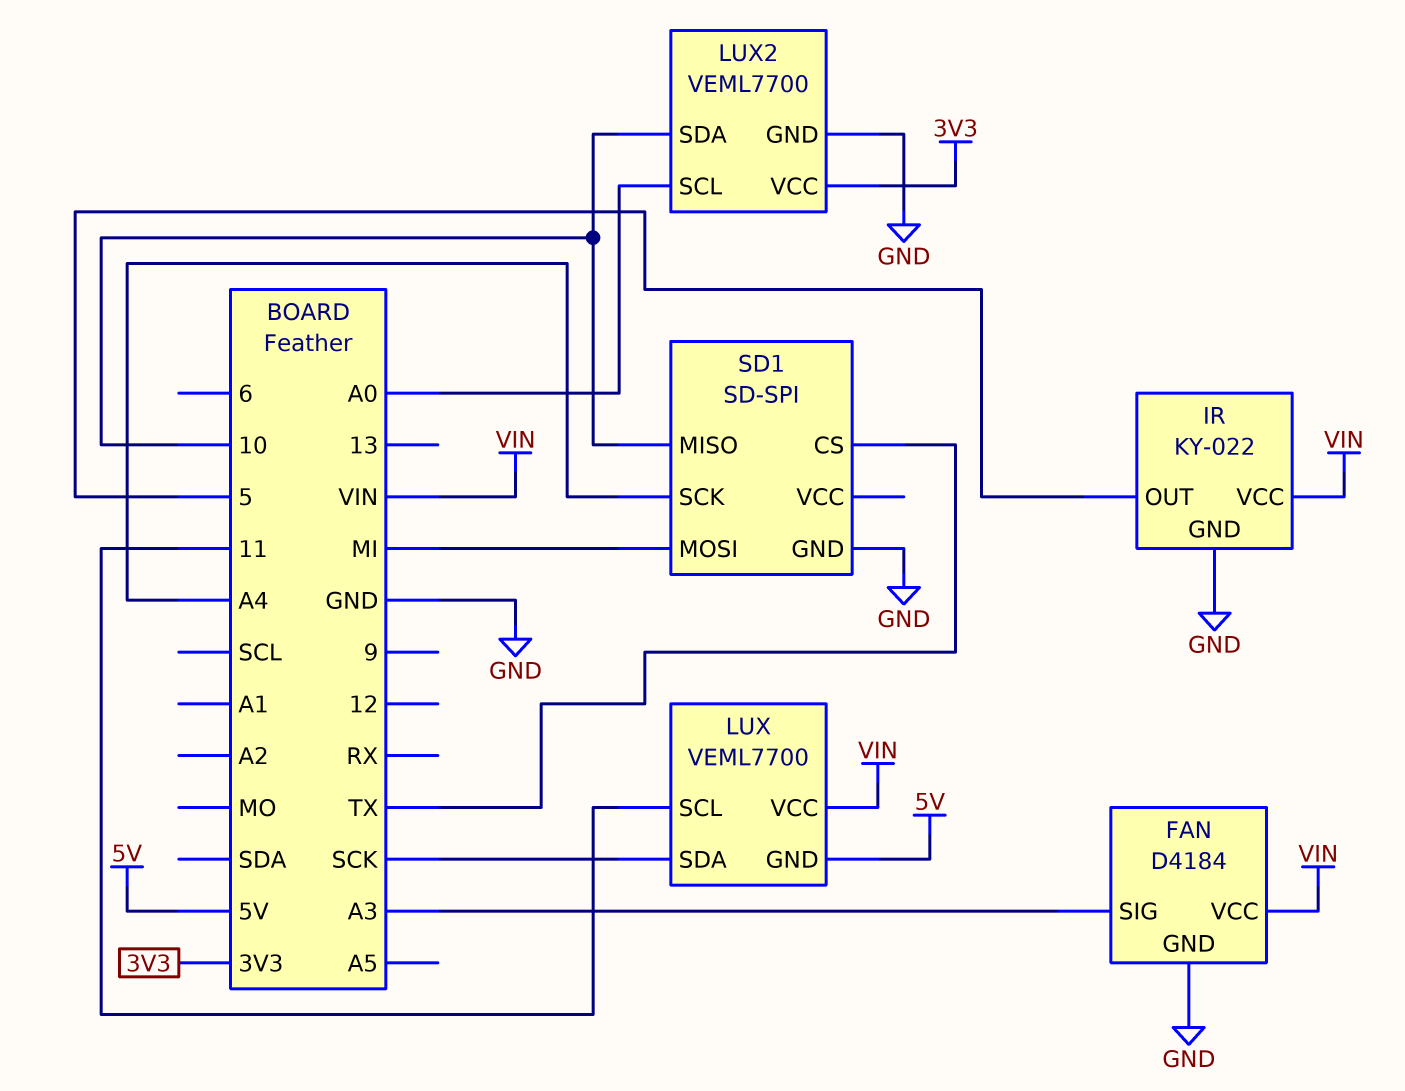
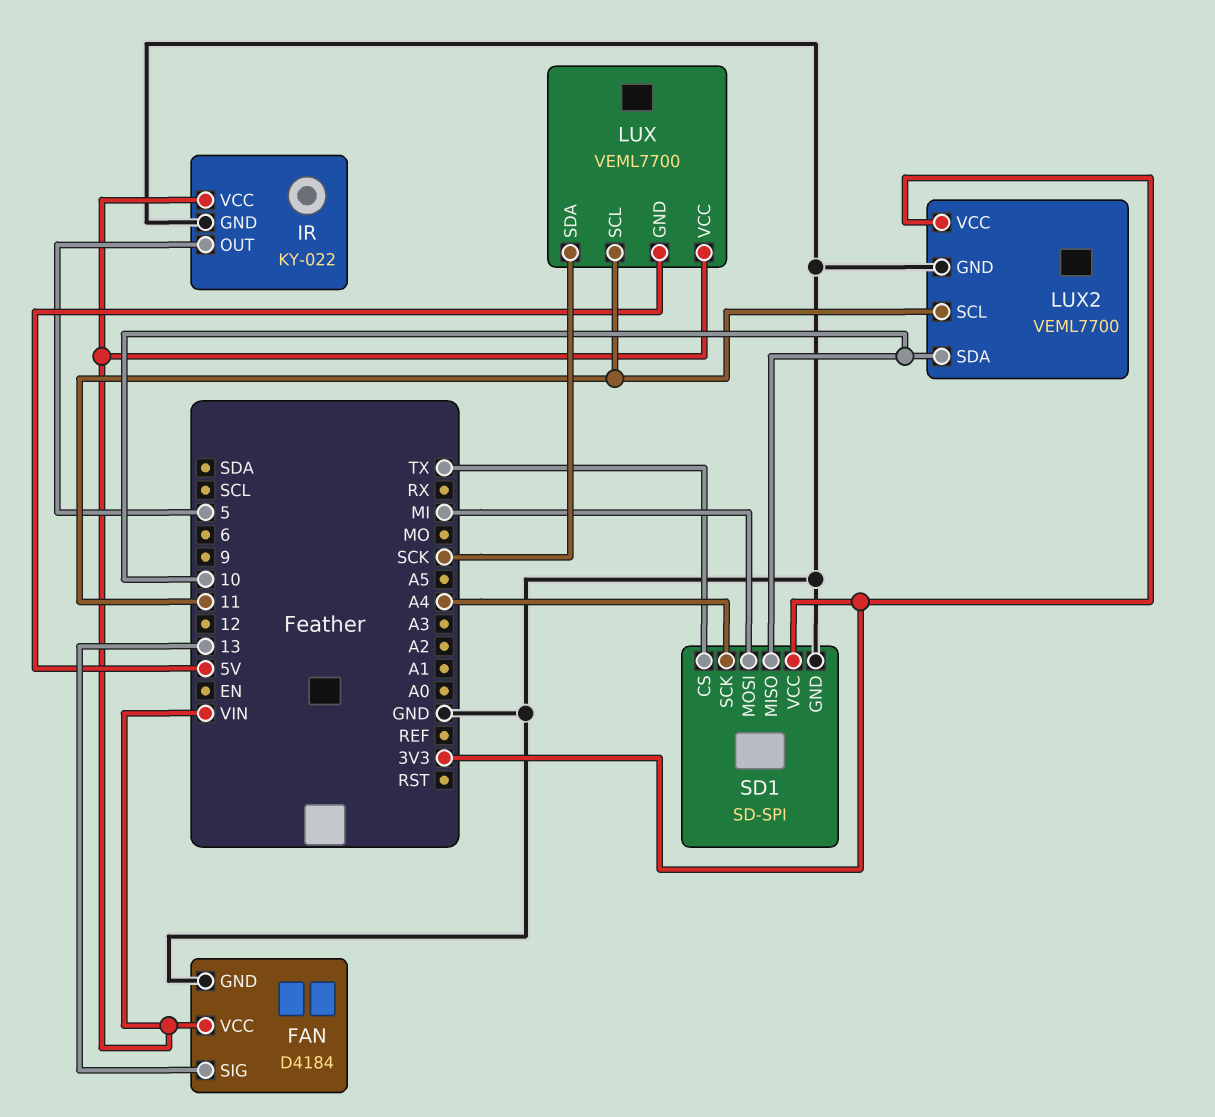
FAN pin SIG: A3 -> 13
LUX2 pin SCL: A0 -> 11
SD1 pin VCC: none -> 3V3

